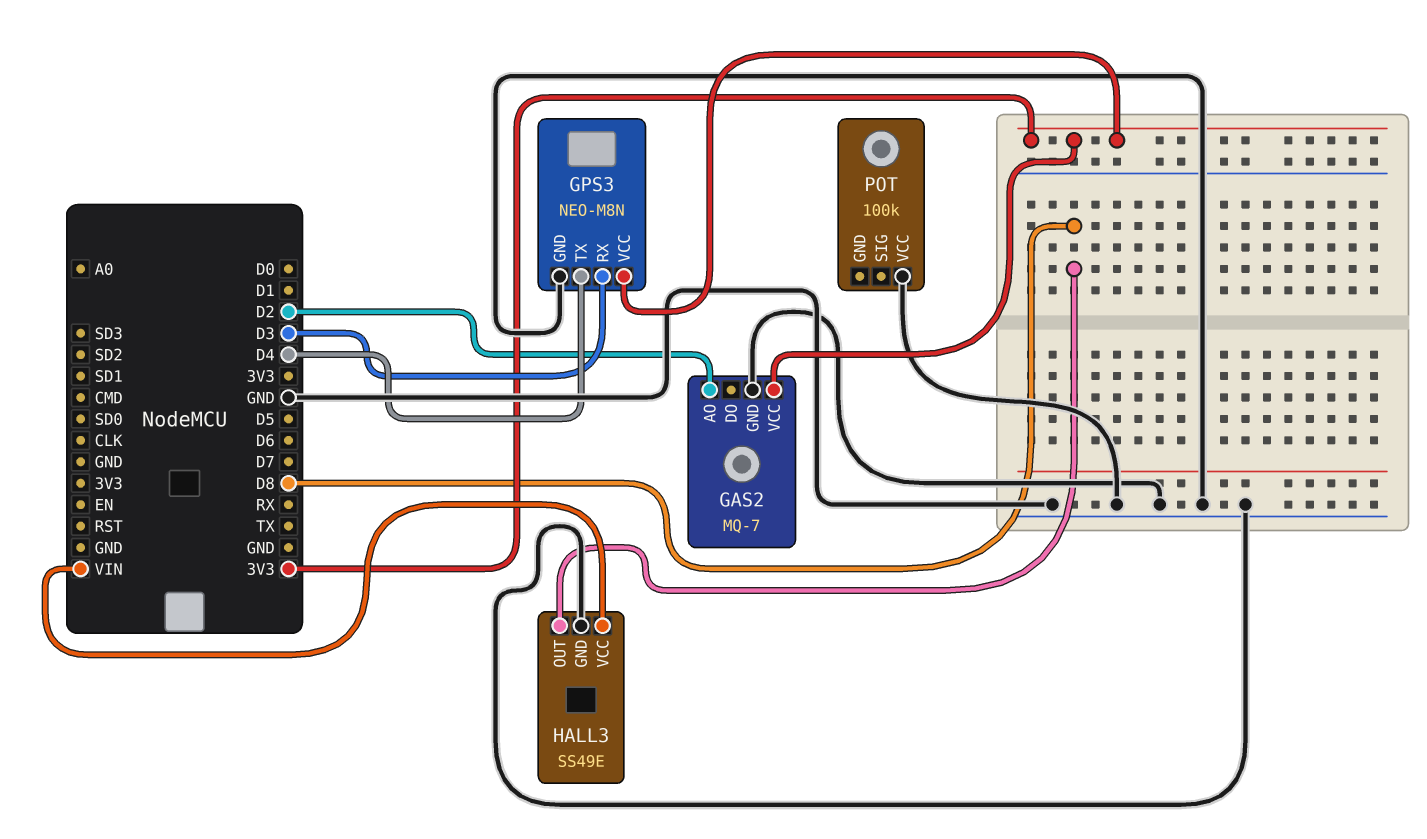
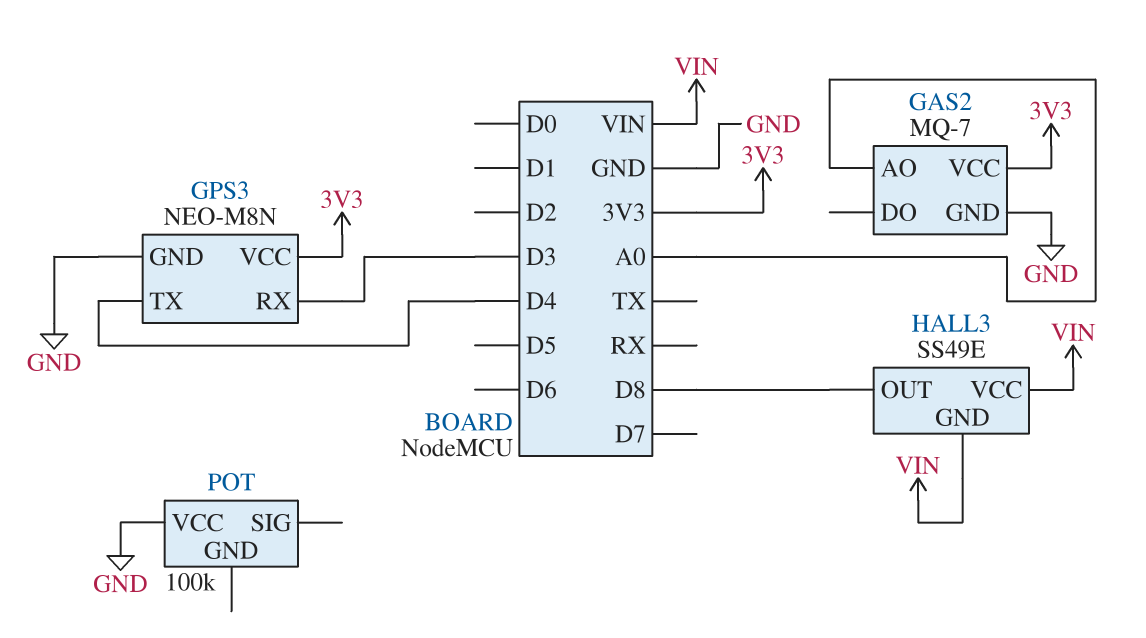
GAS2 pin AO: D2 -> A0
HALL3 pin GND: GND -> VIN

